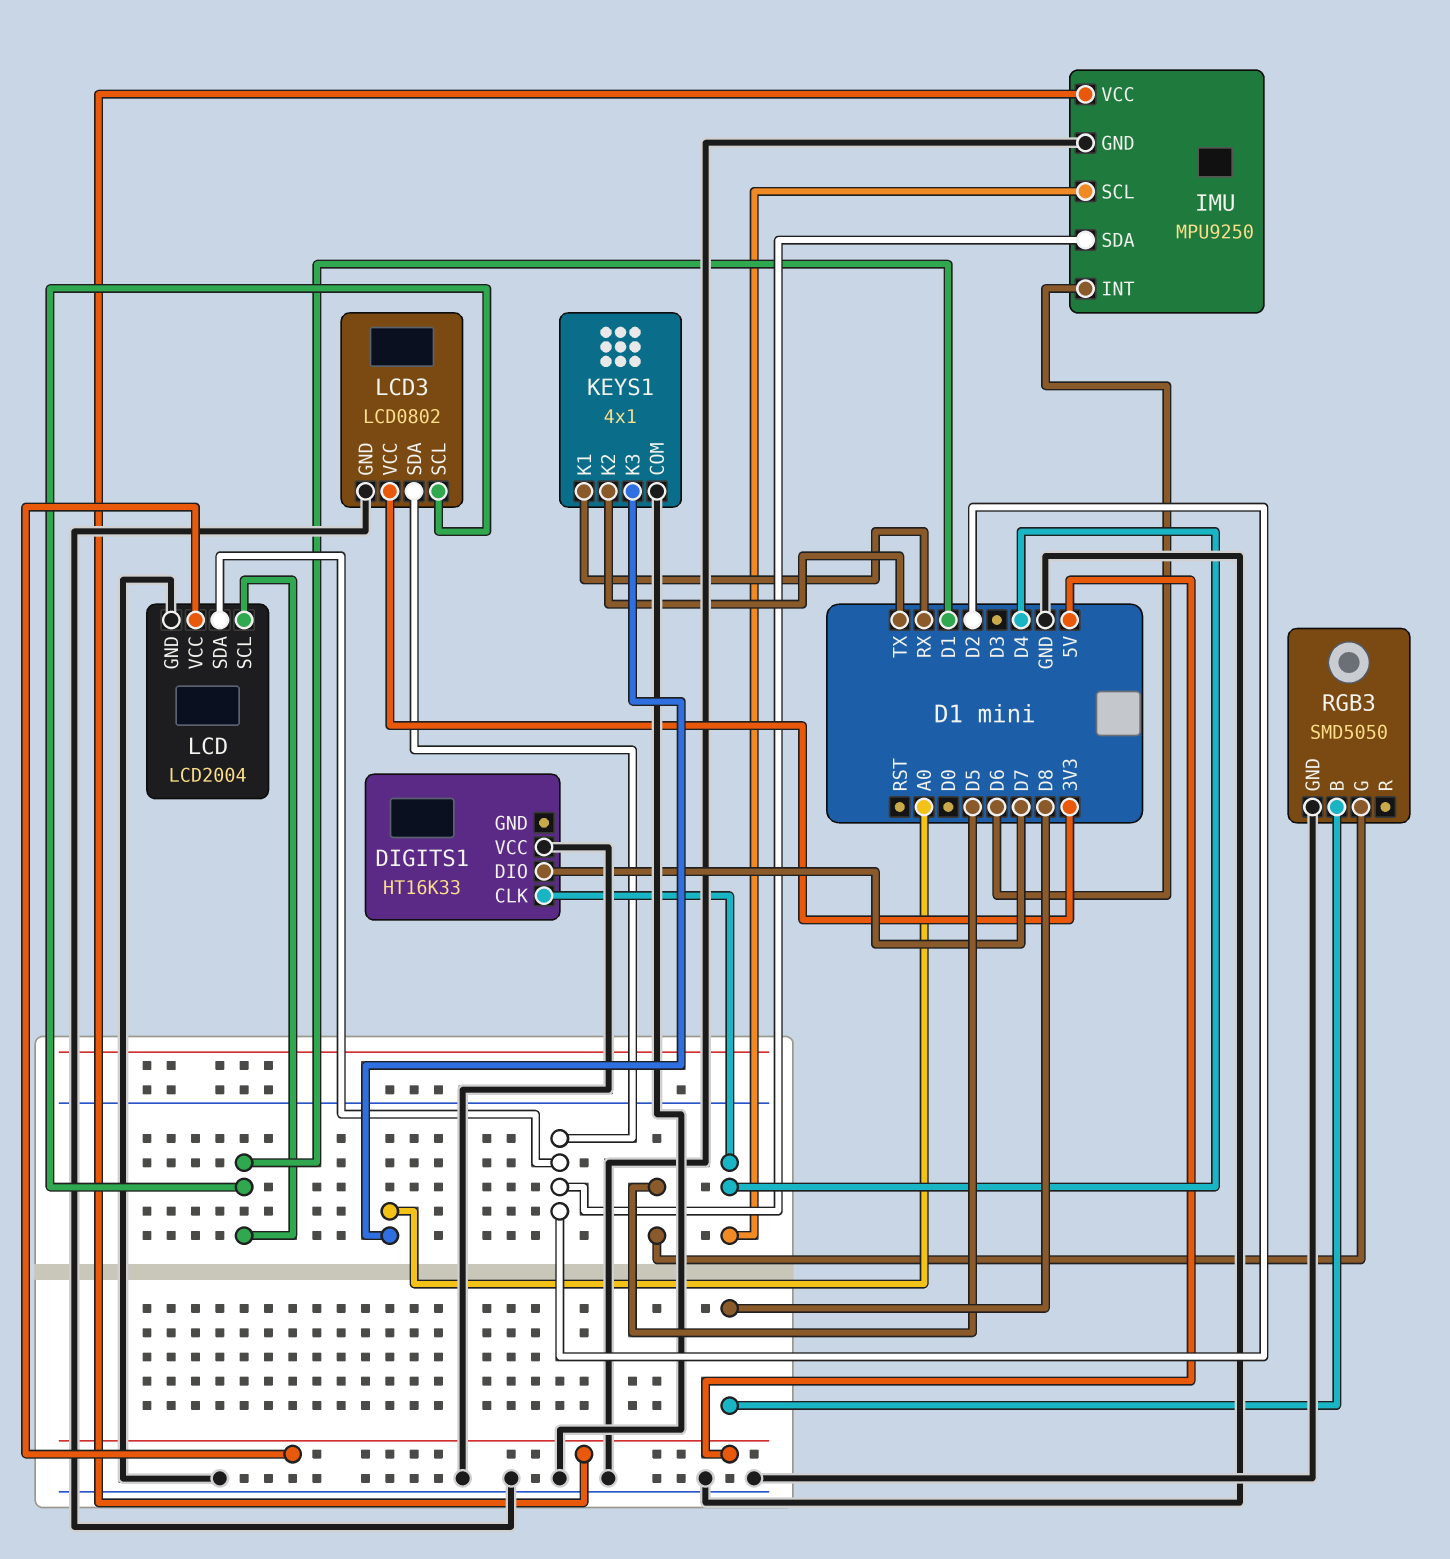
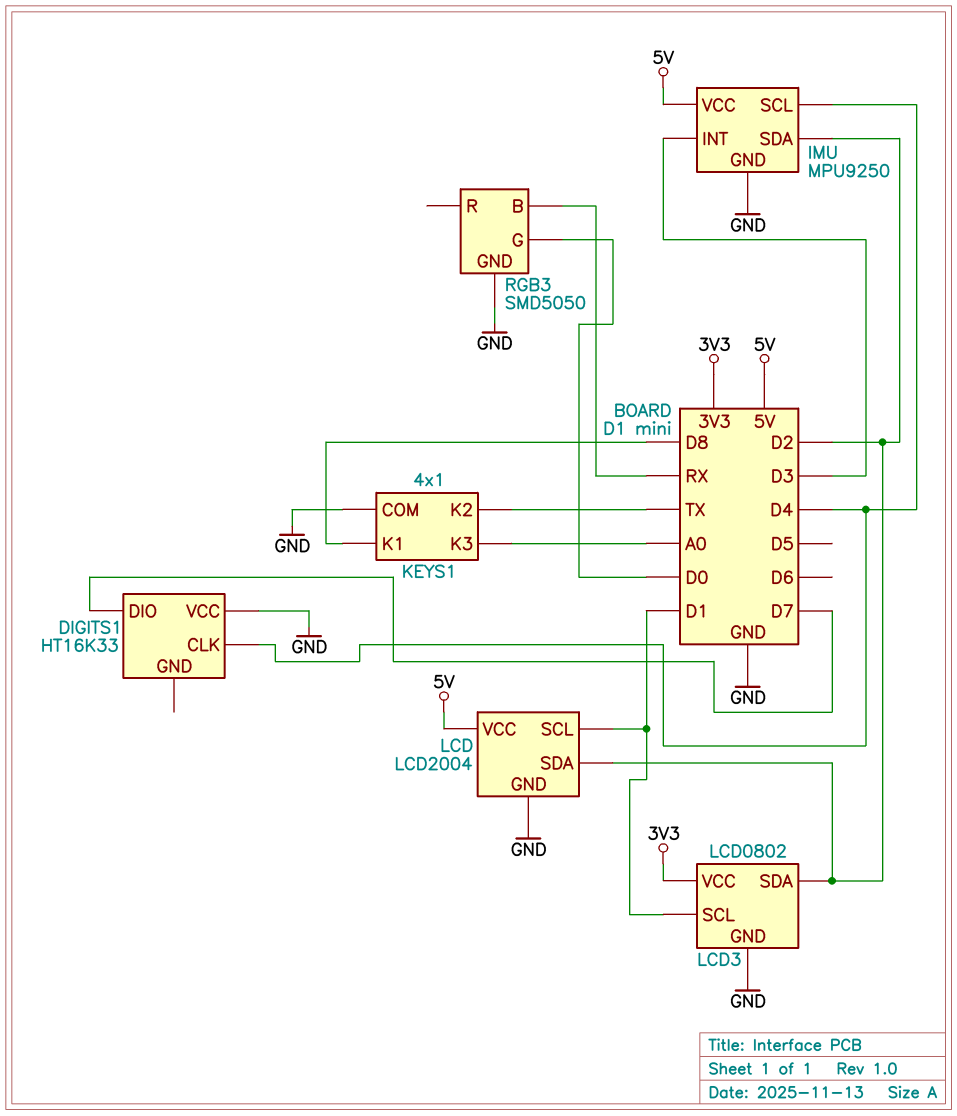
IMU pin INT: D6 -> D3
KEYS1 pin K1: RX -> D8
RGB3 pin B: D8 -> RX
RGB3 pin G: D5 -> D0

